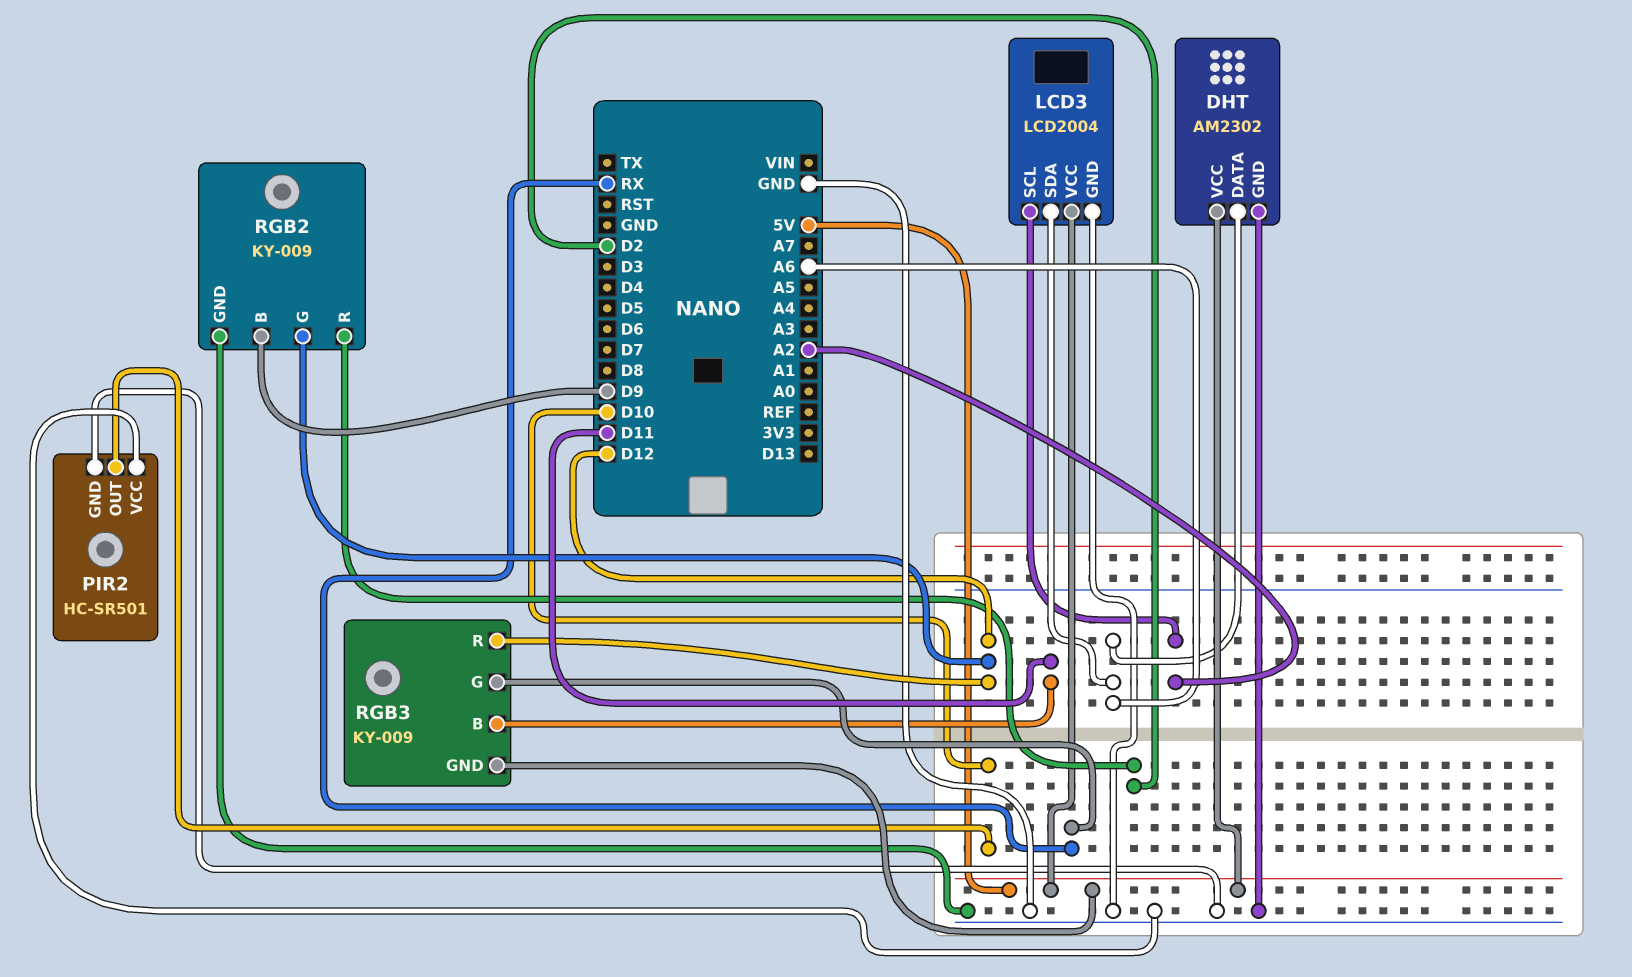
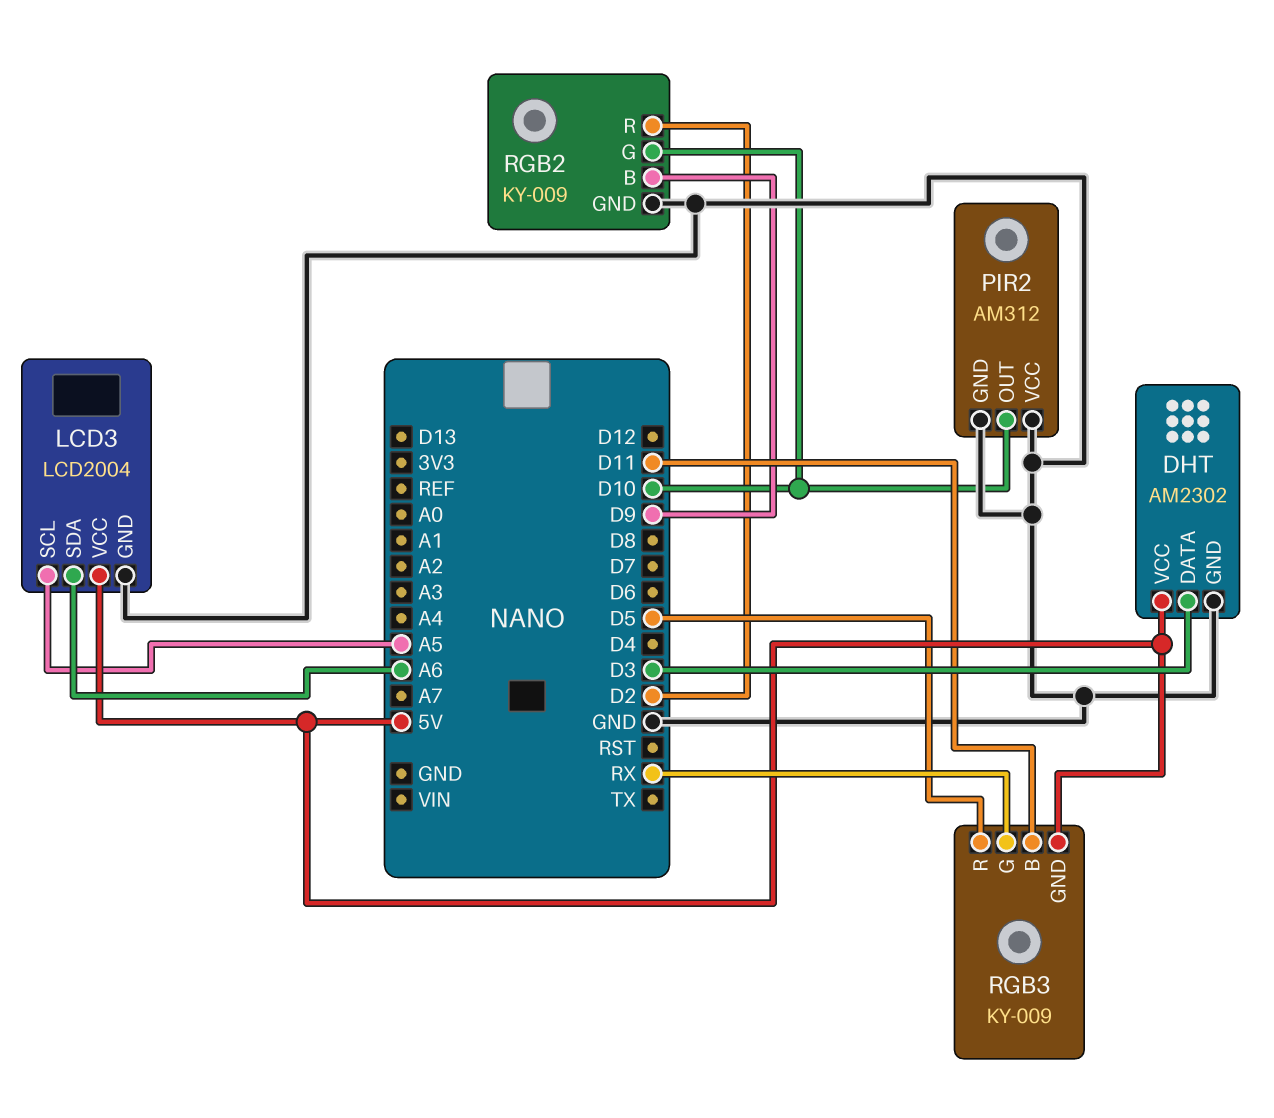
DHT pin DATA: A6 -> D3
LCD3 pin SCL: A2 -> A5
PIR2: HC-SR501 -> AM312
RGB2 pin G: D12 -> D10
RGB3 pin R: D12 -> D5

